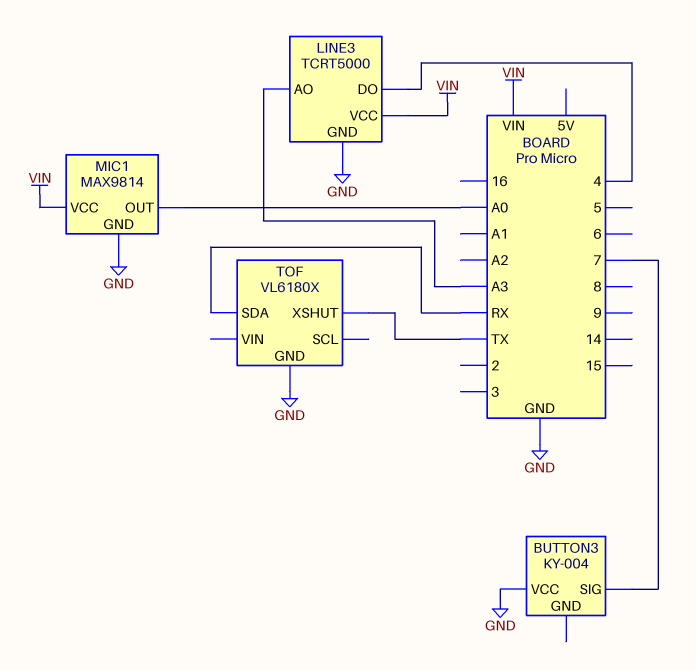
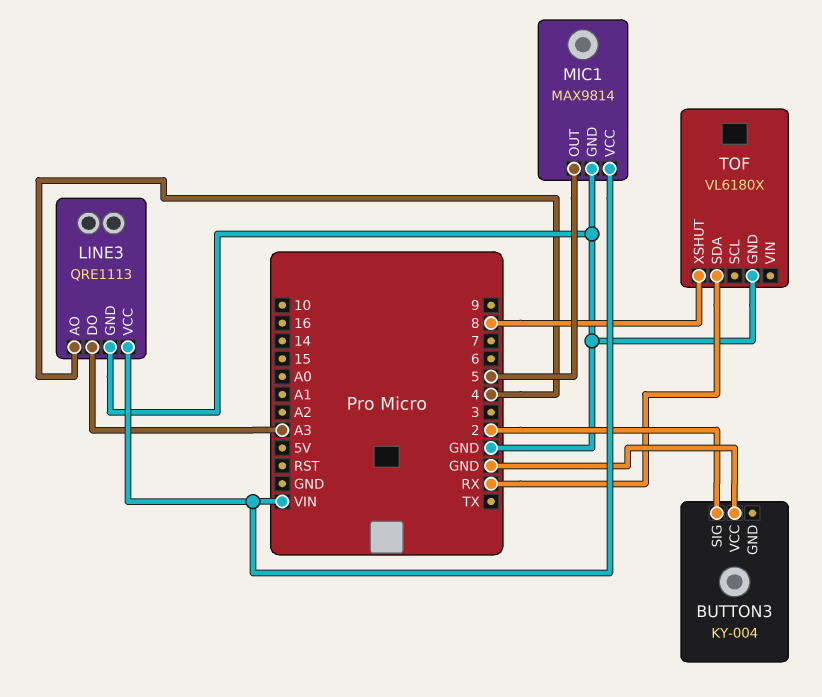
BUTTON3 pin SIG: 7 -> 2
LINE3: TCRT5000 -> QRE1113
LINE3 pin AO: A3 -> 4
LINE3 pin DO: 4 -> A3
MIC1 pin OUT: A0 -> 5
TOF pin XSHUT: TX -> 8

